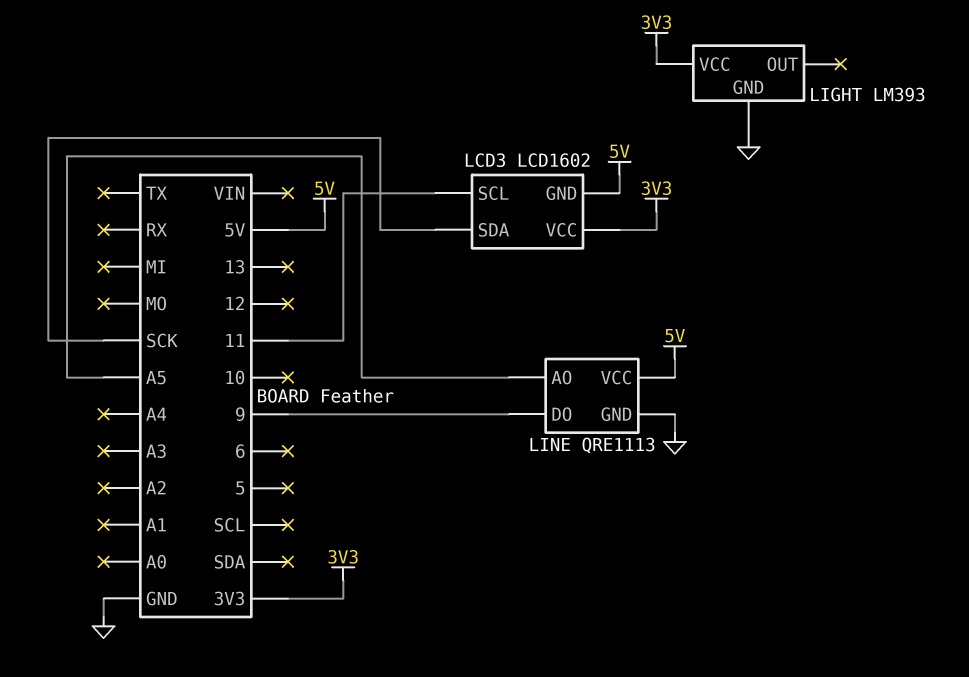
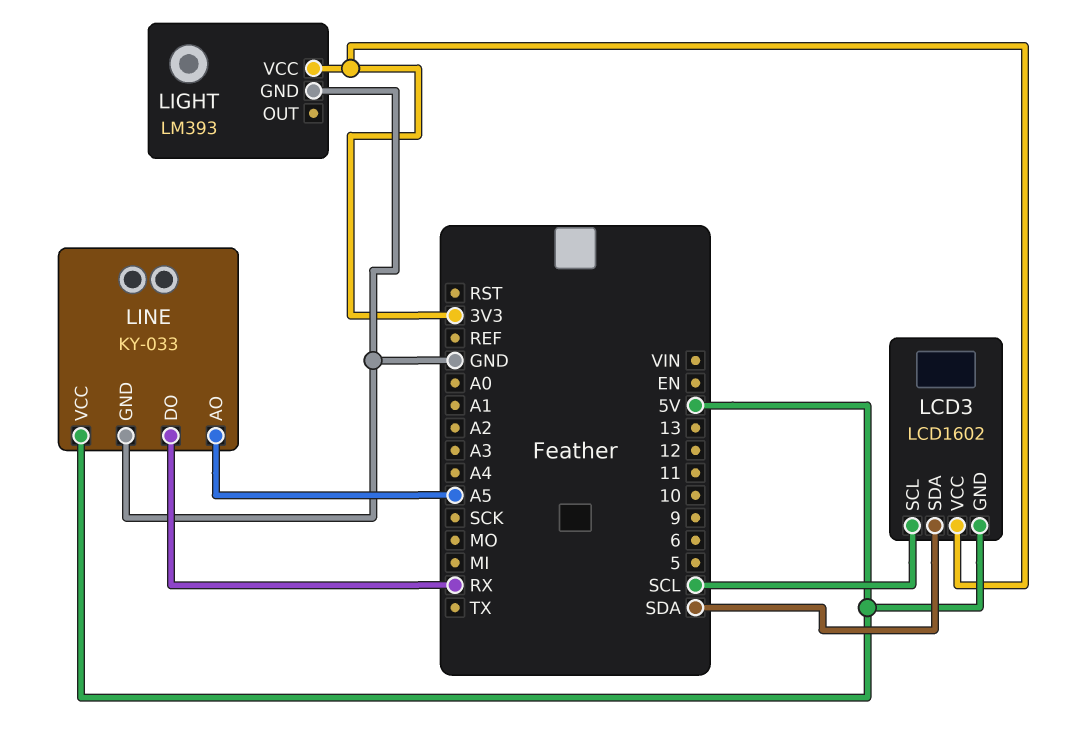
LCD3 pin SCL: 11 -> SCL
LCD3 pin SDA: SCK -> SDA
LINE: QRE1113 -> KY-033
LINE pin DO: 9 -> RX

